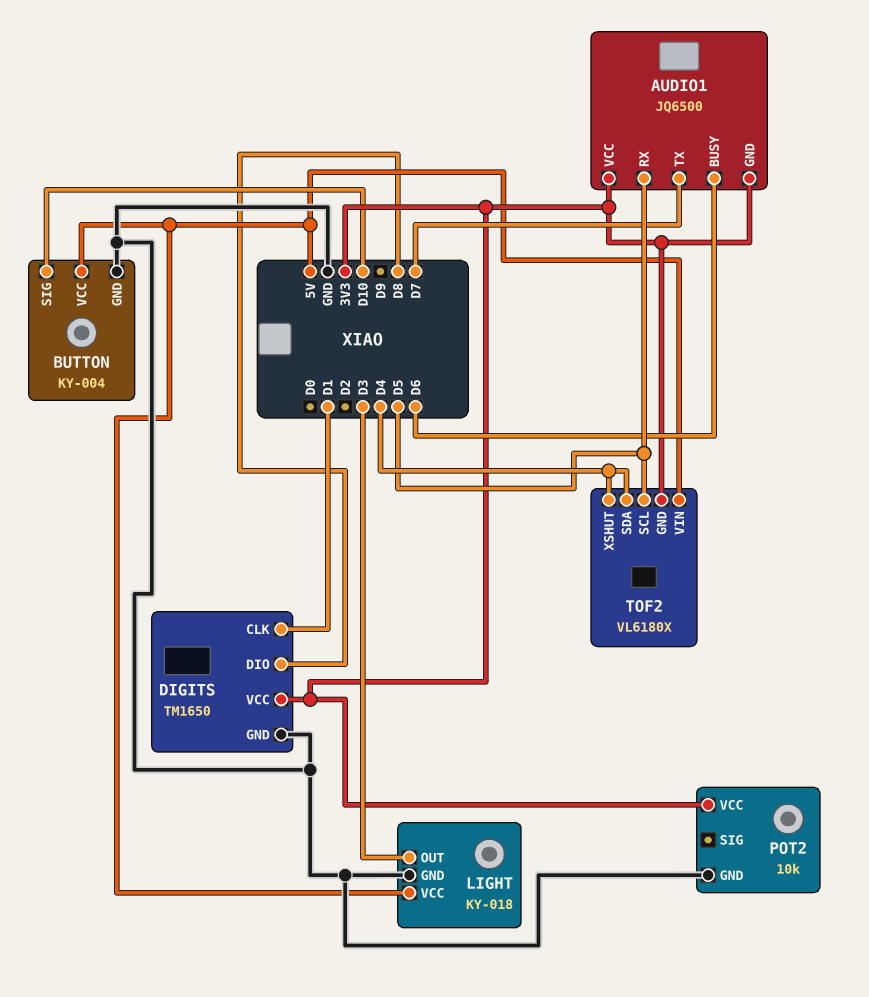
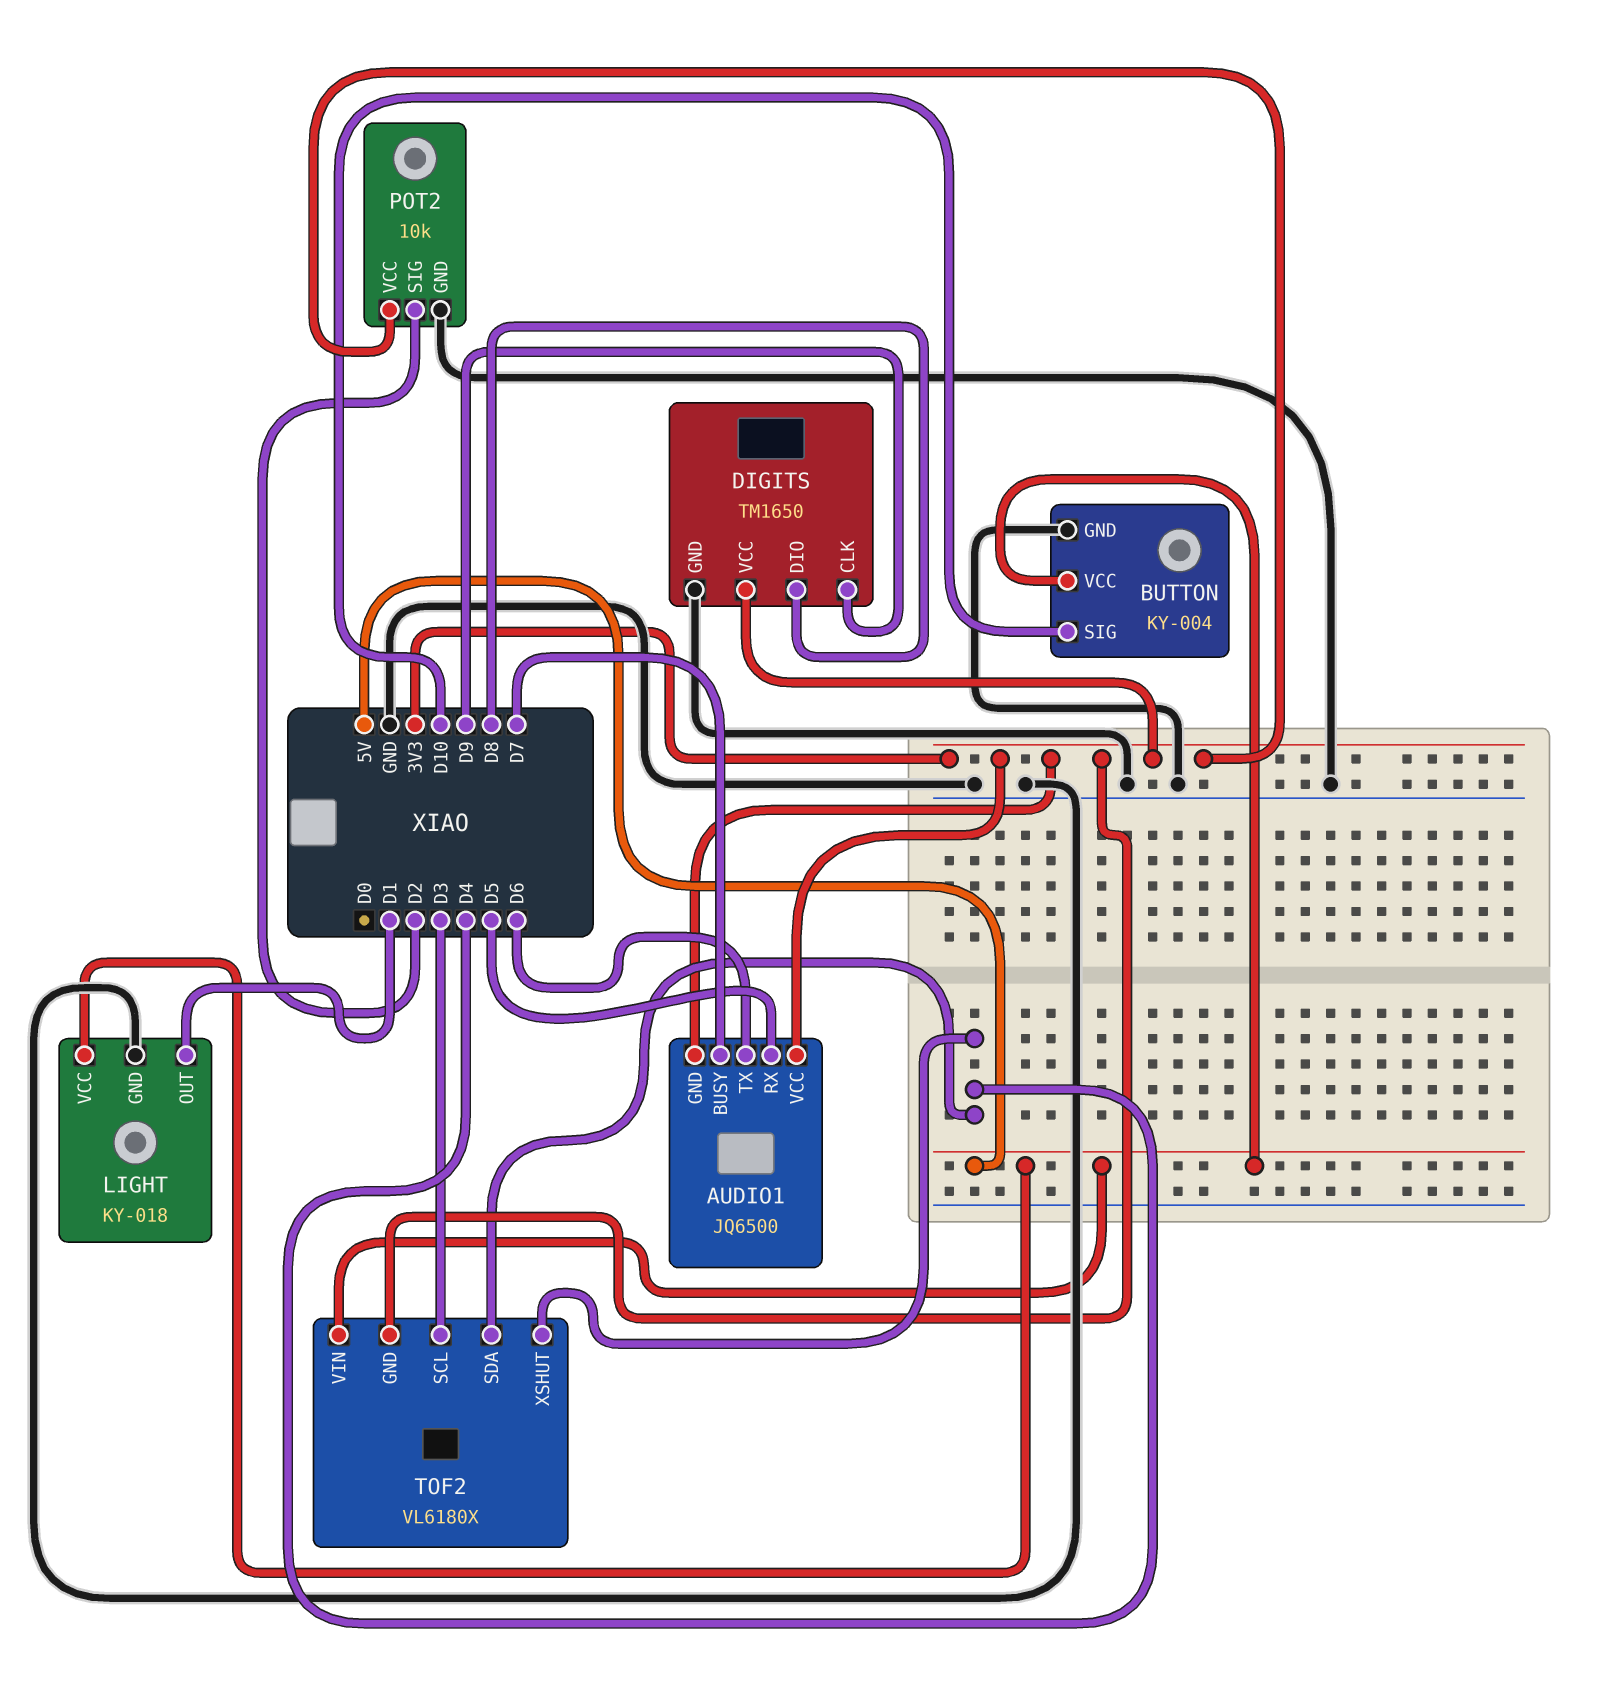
AUDIO1 pin BUSY: D6 -> D7
AUDIO1 pin TX: D7 -> D6
DIGITS pin CLK: D1 -> D9
LIGHT pin OUT: D3 -> D1
POT2 pin SIG: none -> D2
TOF2 pin SCL: D5 -> D3

